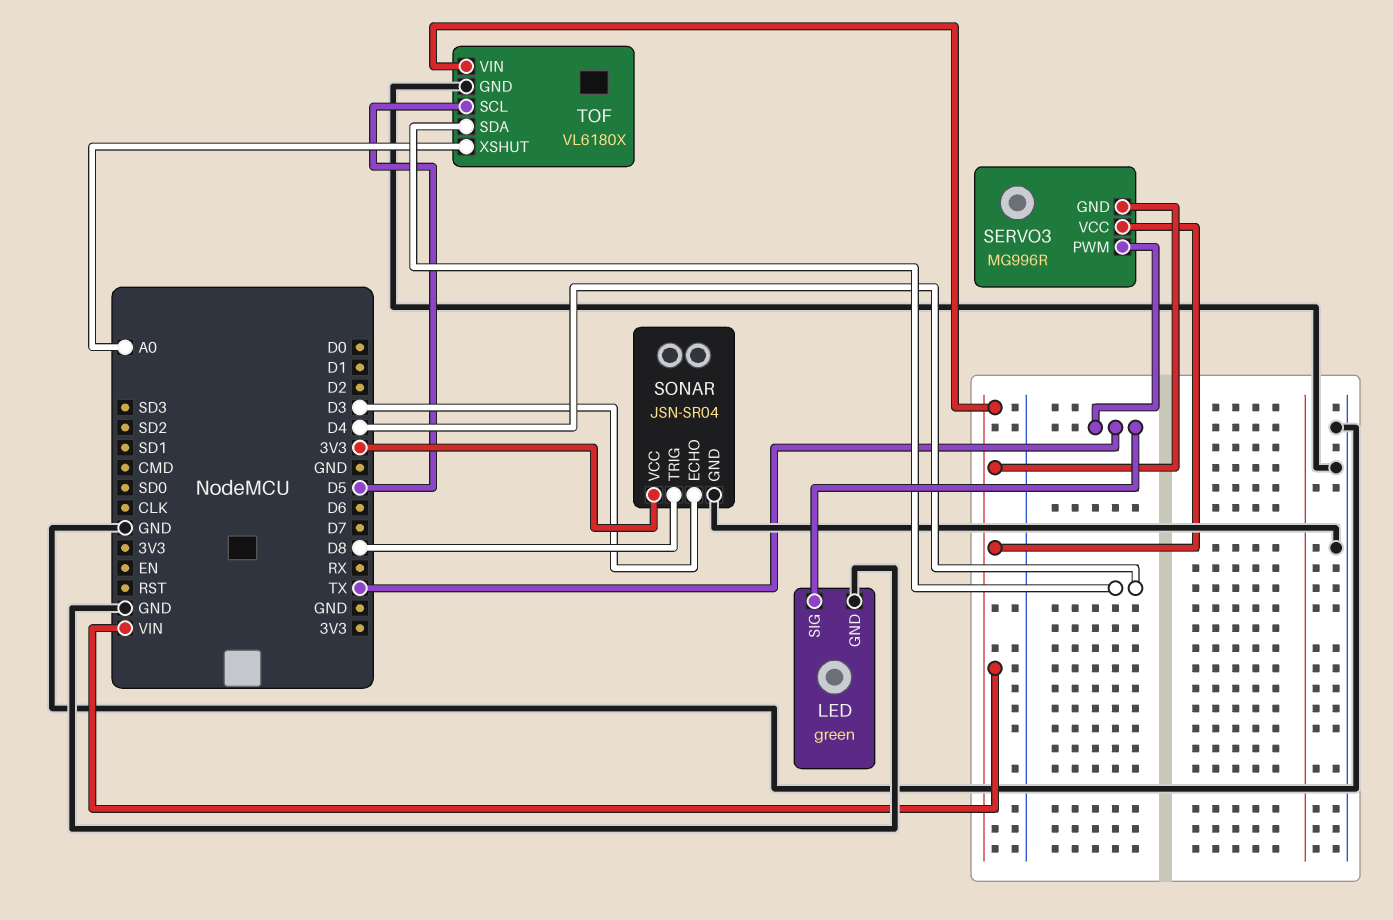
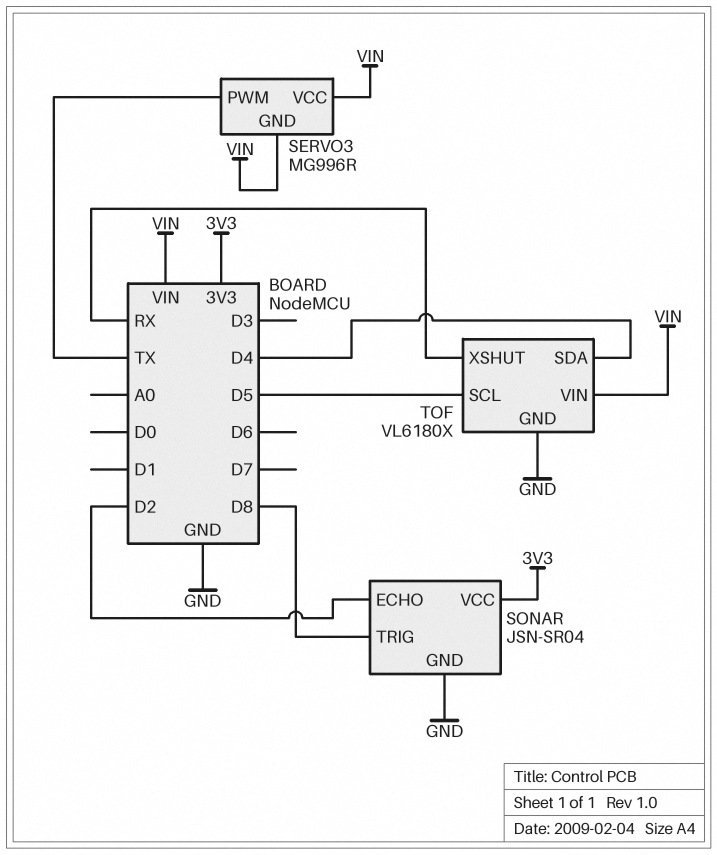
LED: green -> none
LED pin GND: GND -> none
LED pin SIG: TX -> none
SONAR pin ECHO: D3 -> D2
TOF pin XSHUT: A0 -> RX

